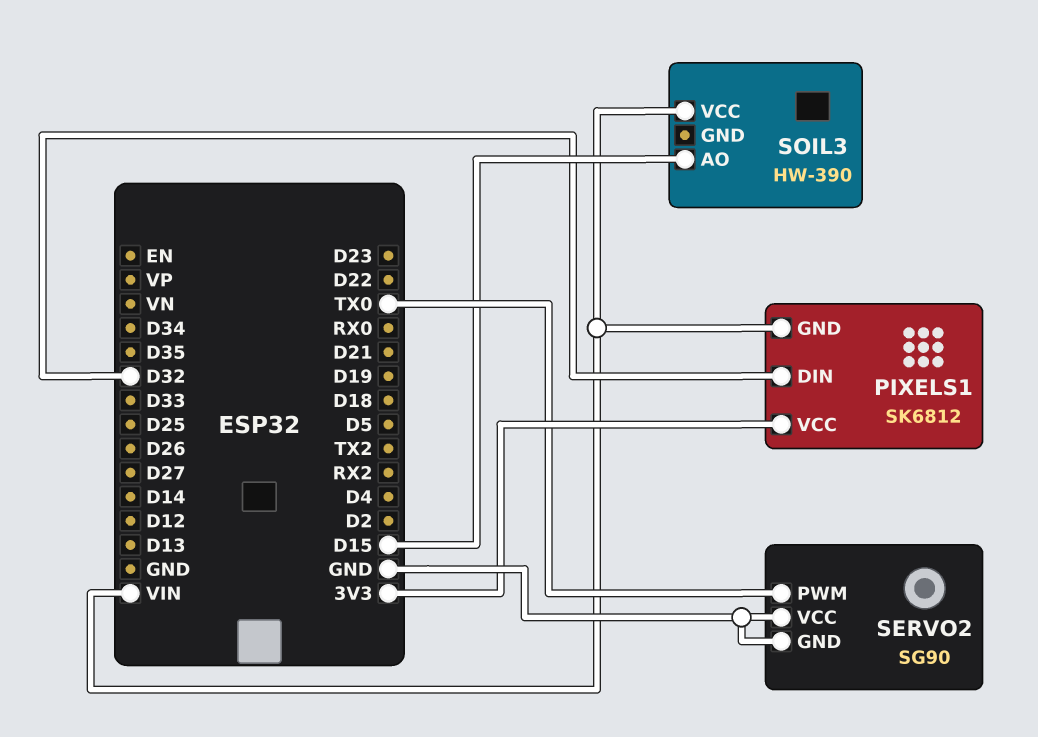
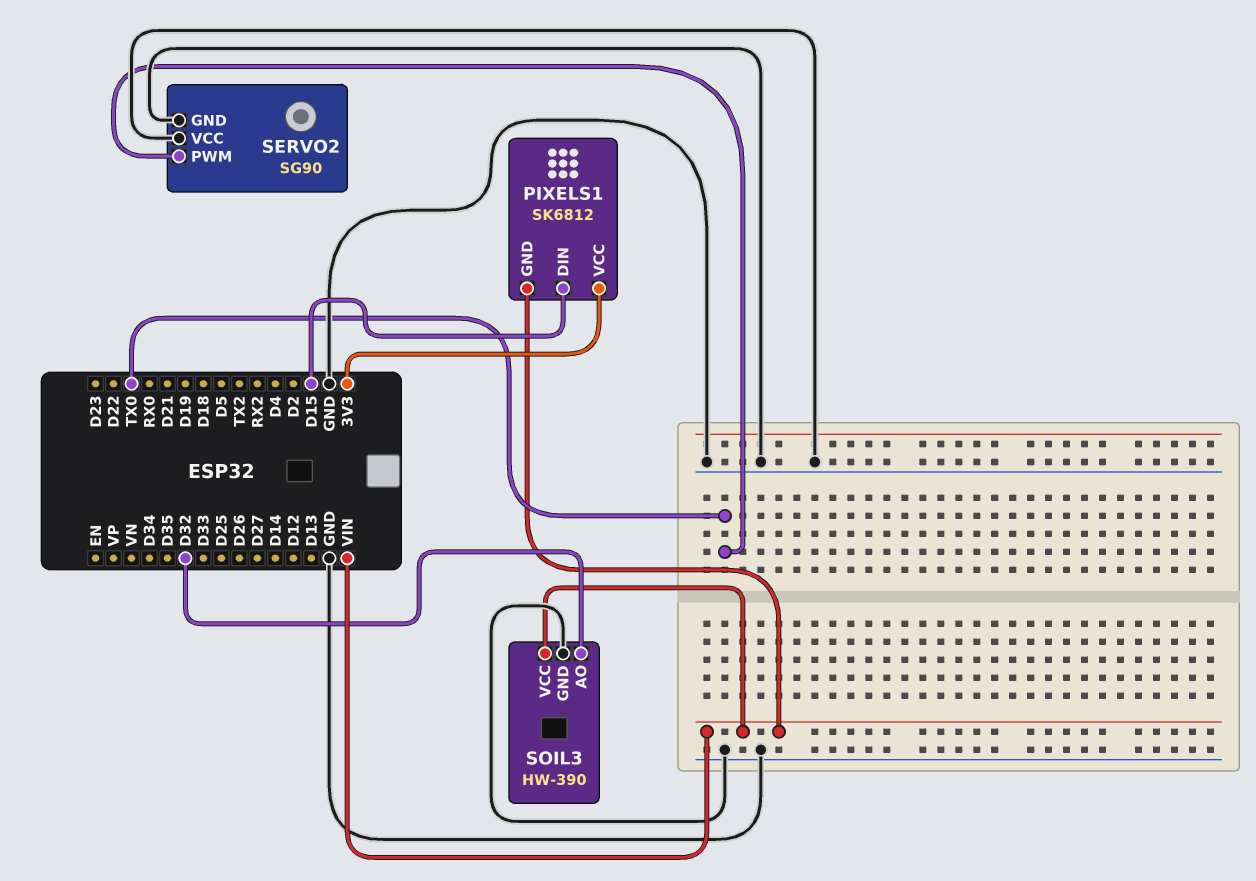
PIXELS1 pin DIN: D32 -> D15
SOIL3 pin AO: D15 -> D32
SOIL3 pin GND: none -> GND

